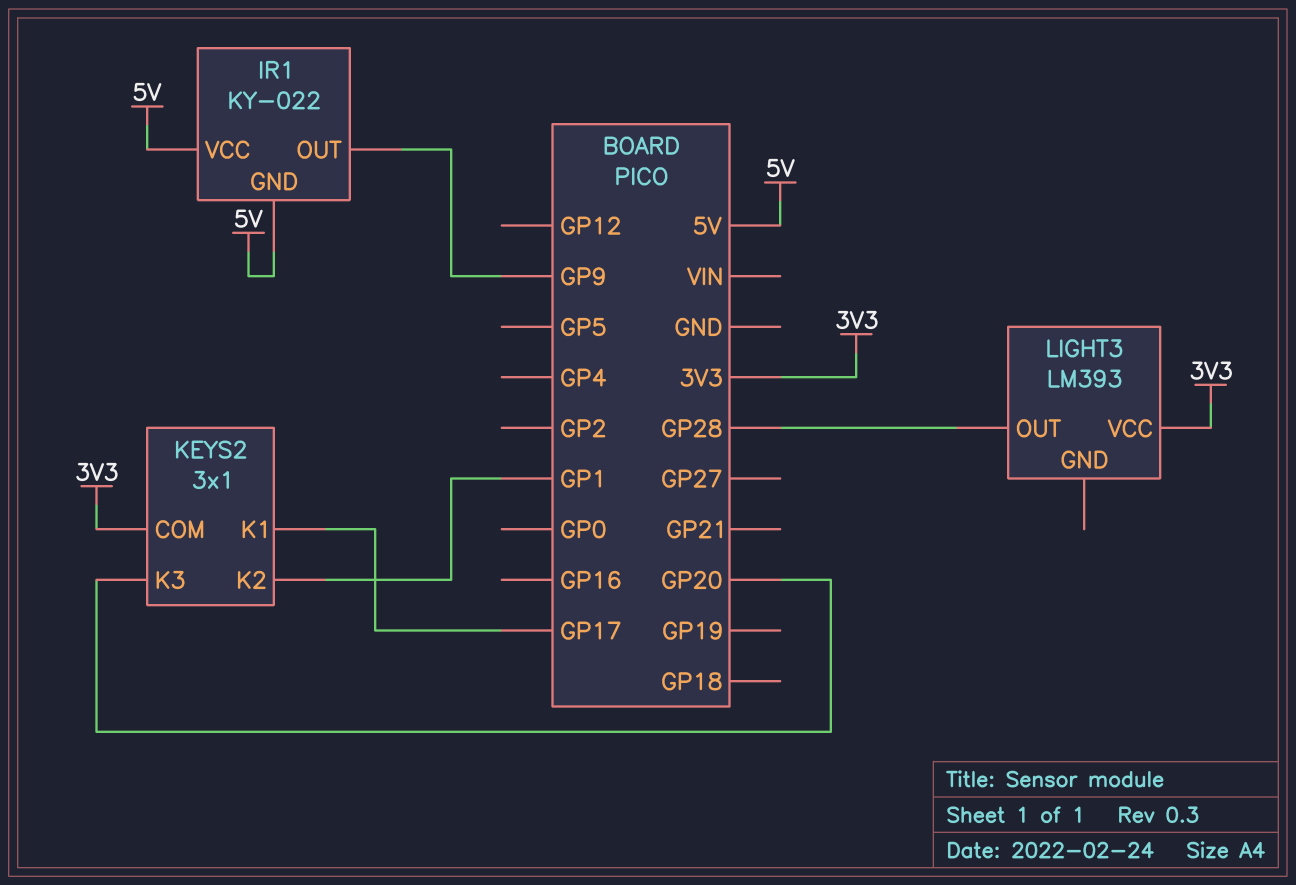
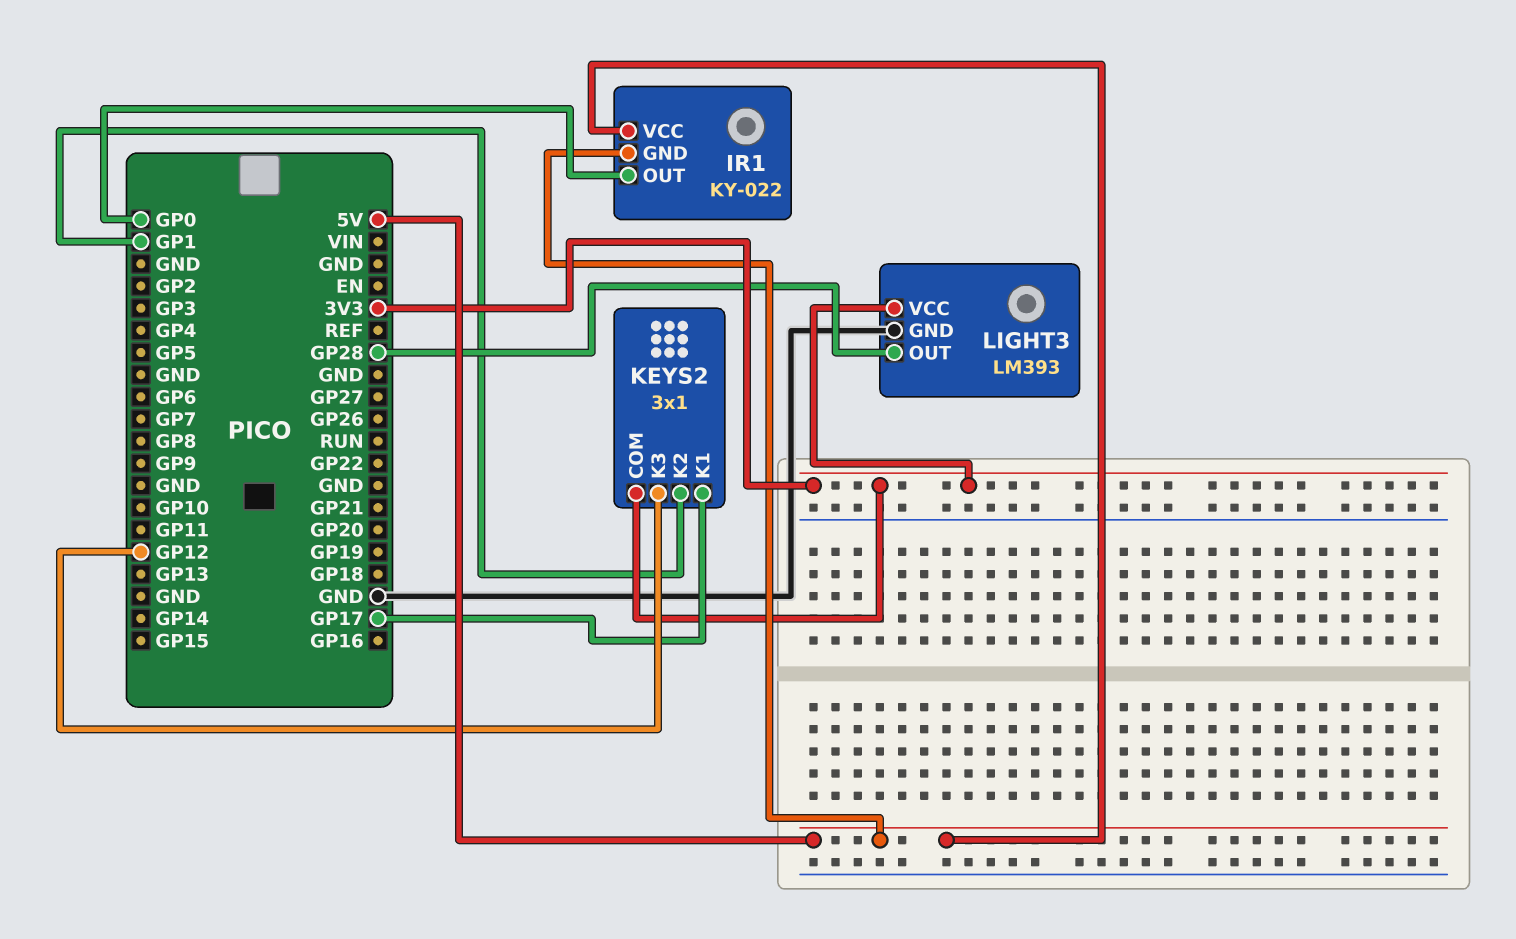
IR1 pin OUT: GP9 -> GP0
KEYS2 pin K3: GP20 -> GP12
LIGHT3 pin GND: none -> GND

